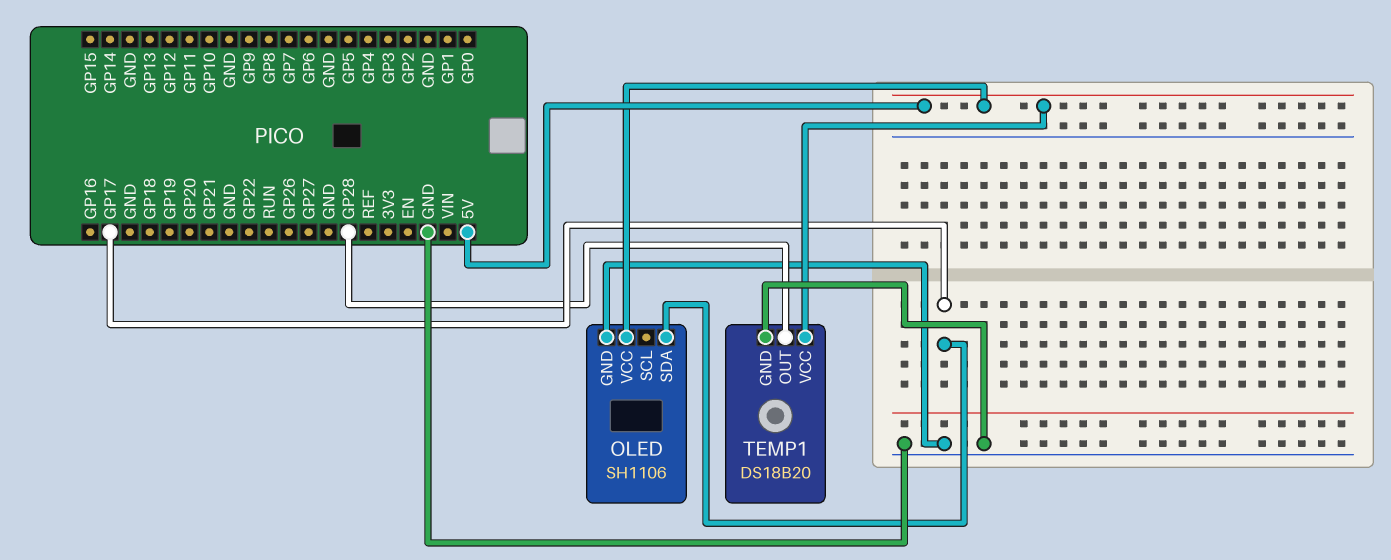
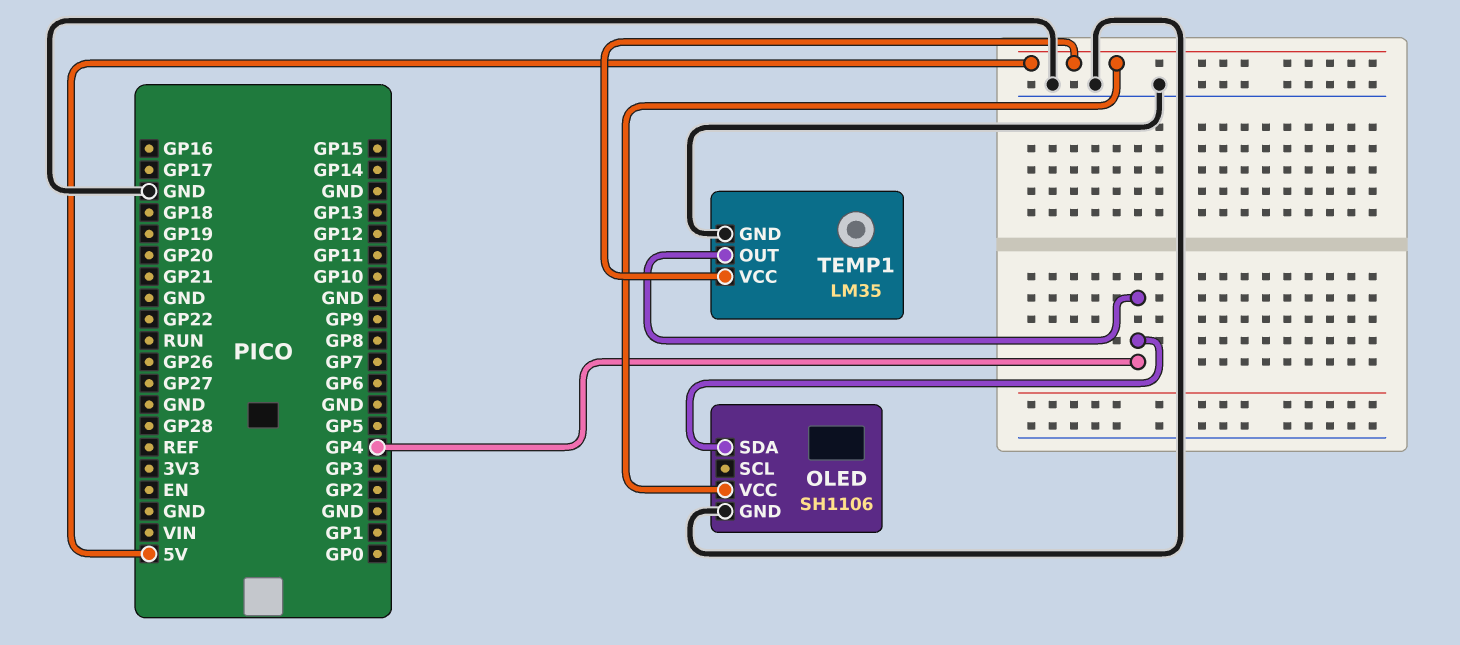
OLED pin SDA: GP17 -> GP4
TEMP1: DS18B20 -> LM35
TEMP1 pin OUT: GP28 -> GP4

